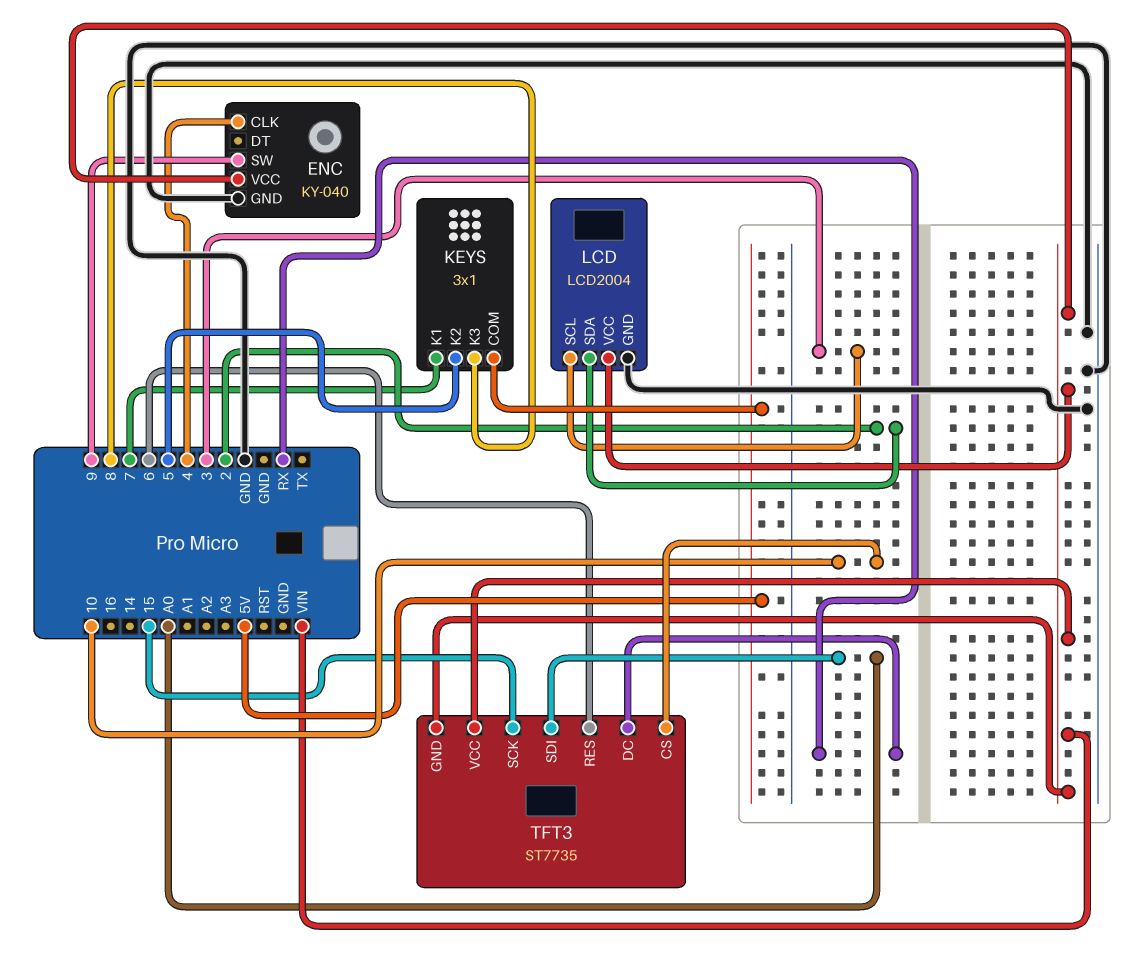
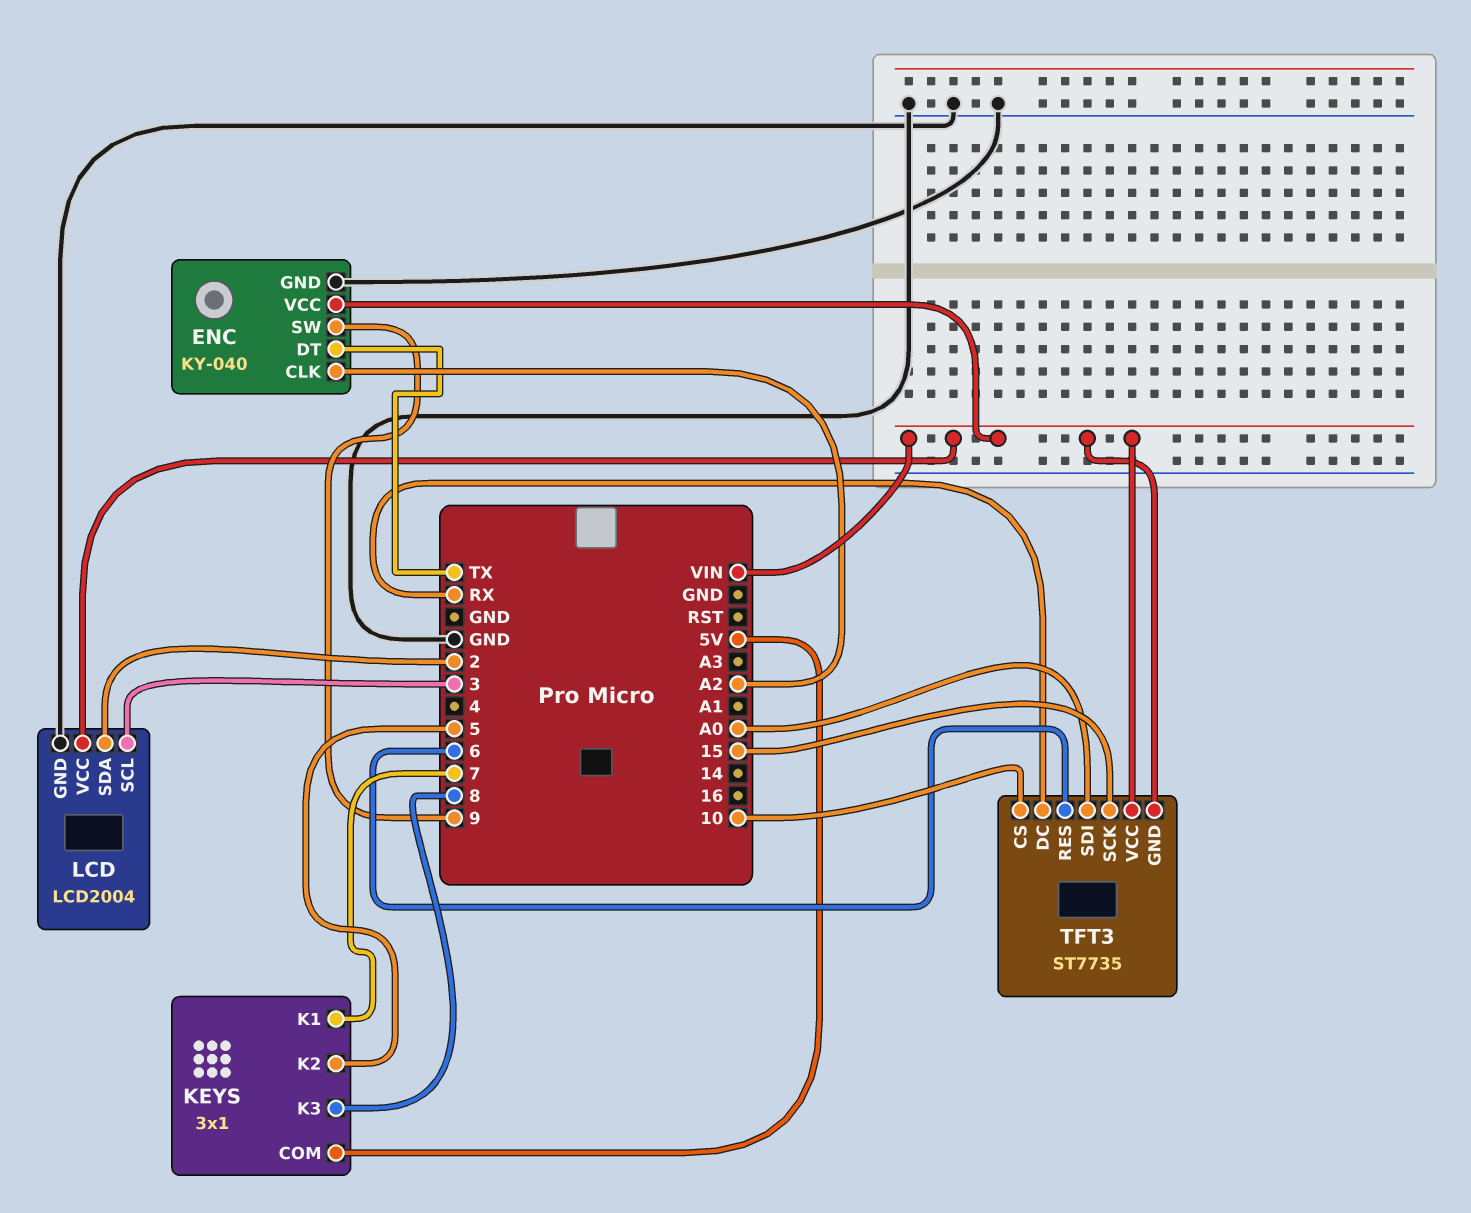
ENC pin CLK: 4 -> A2
ENC pin DT: none -> TX

